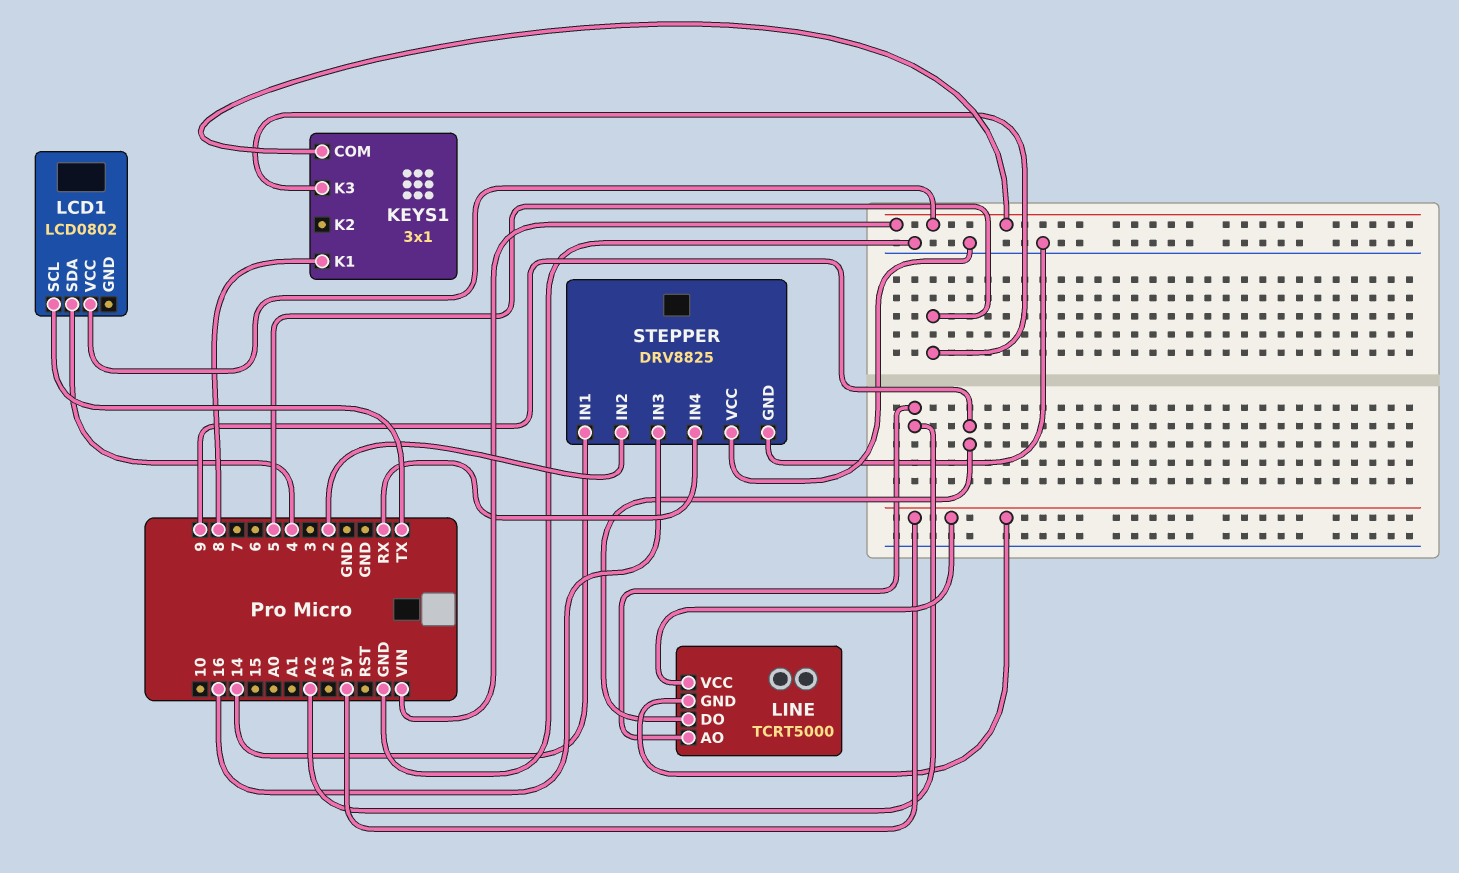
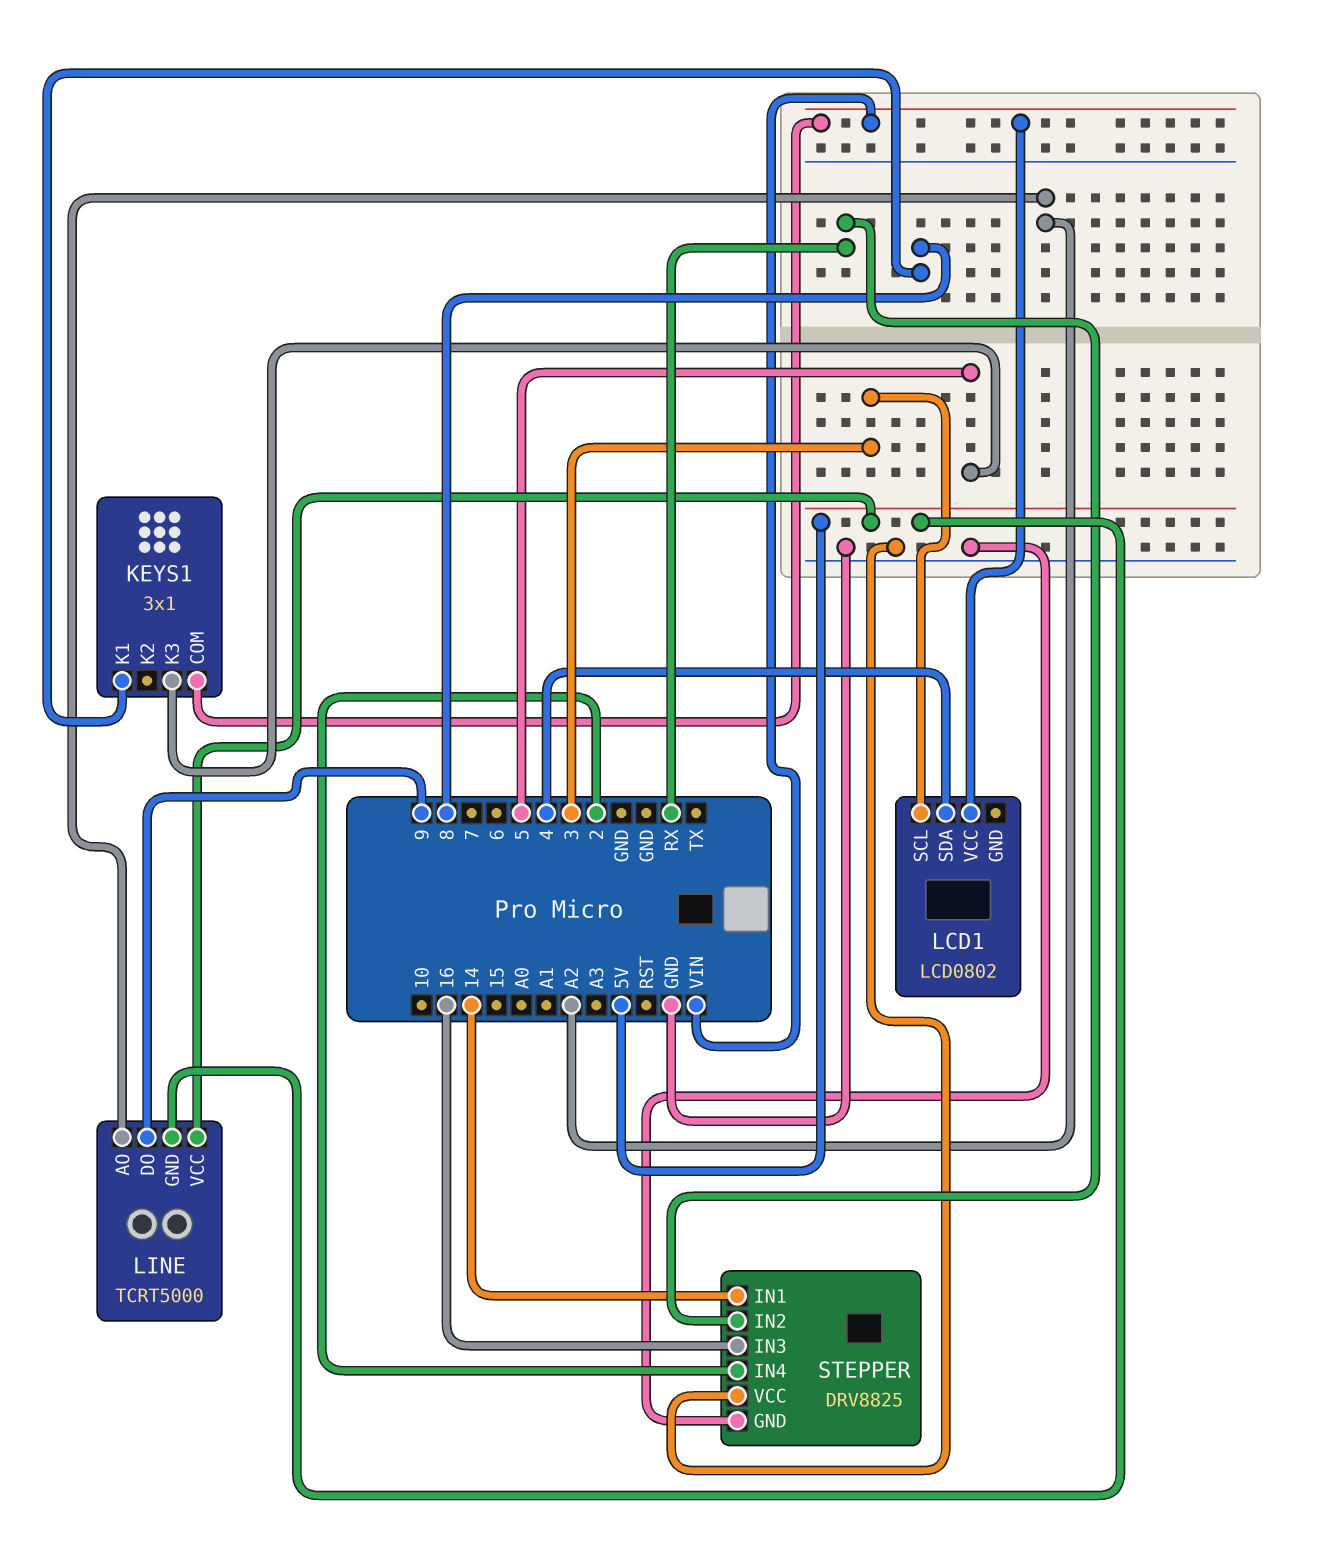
LCD1 pin SCL: TX -> 3
STEPPER pin IN2: 2 -> RX
STEPPER pin IN4: RX -> 2

